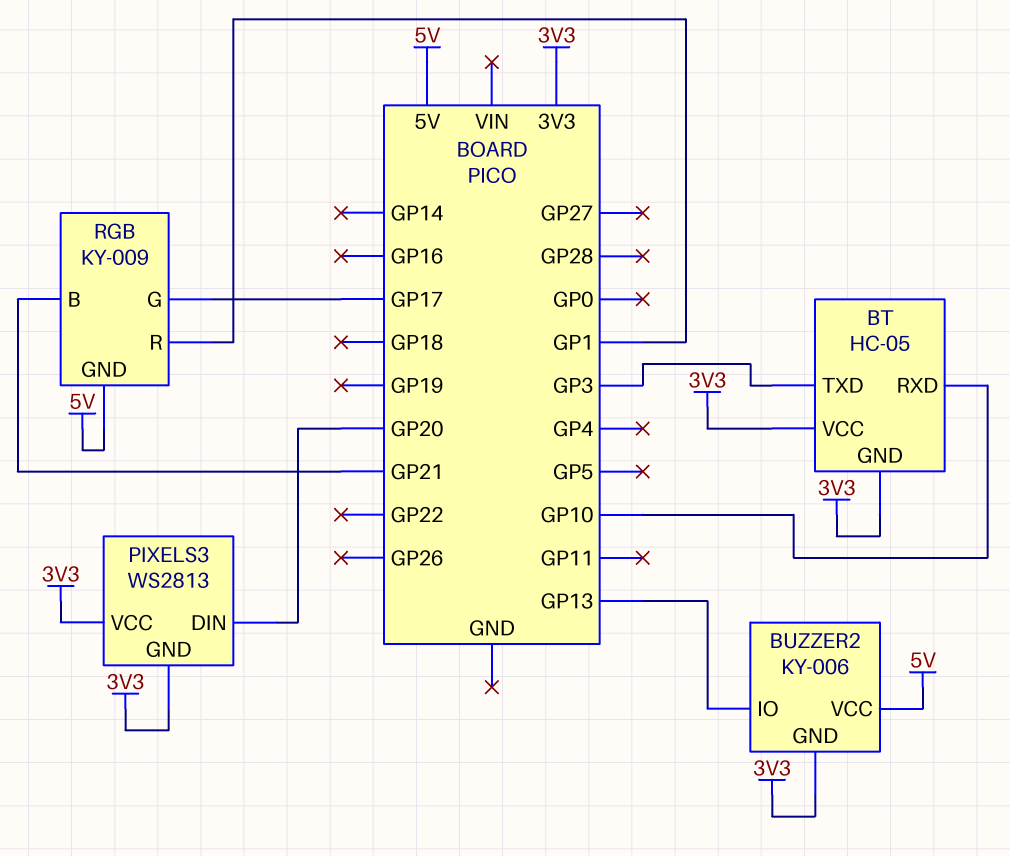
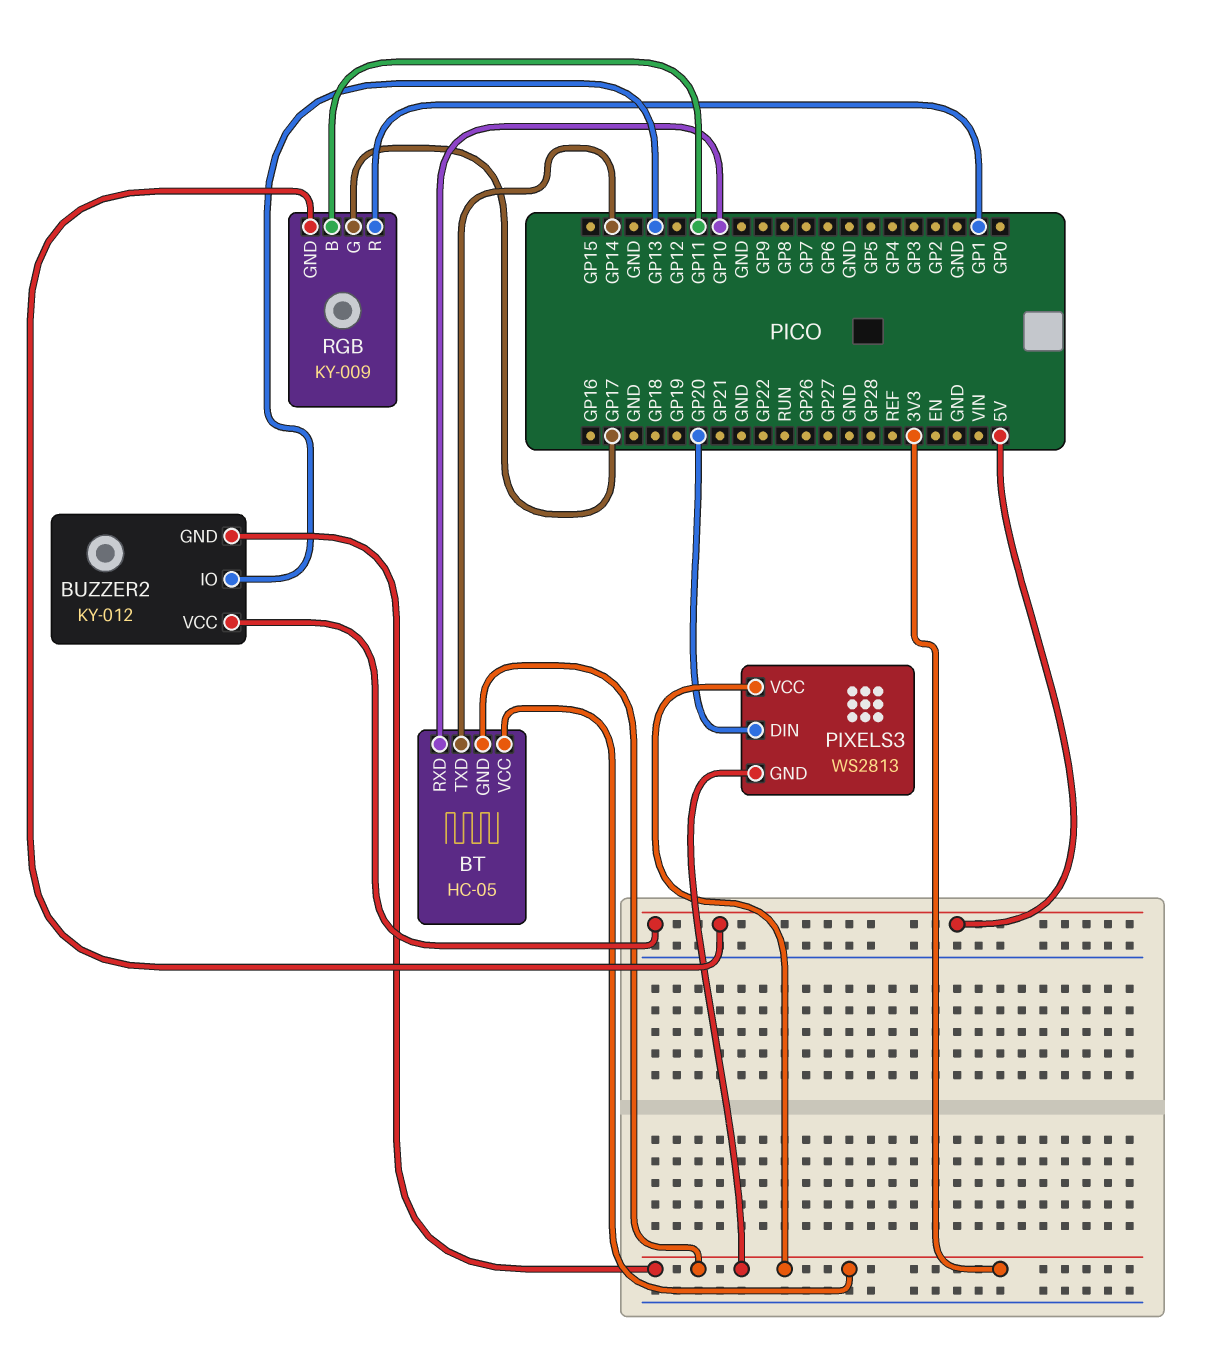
BT pin TXD: GP3 -> GP14
BUZZER2: KY-006 -> KY-012
RGB pin B: GP21 -> GP11

